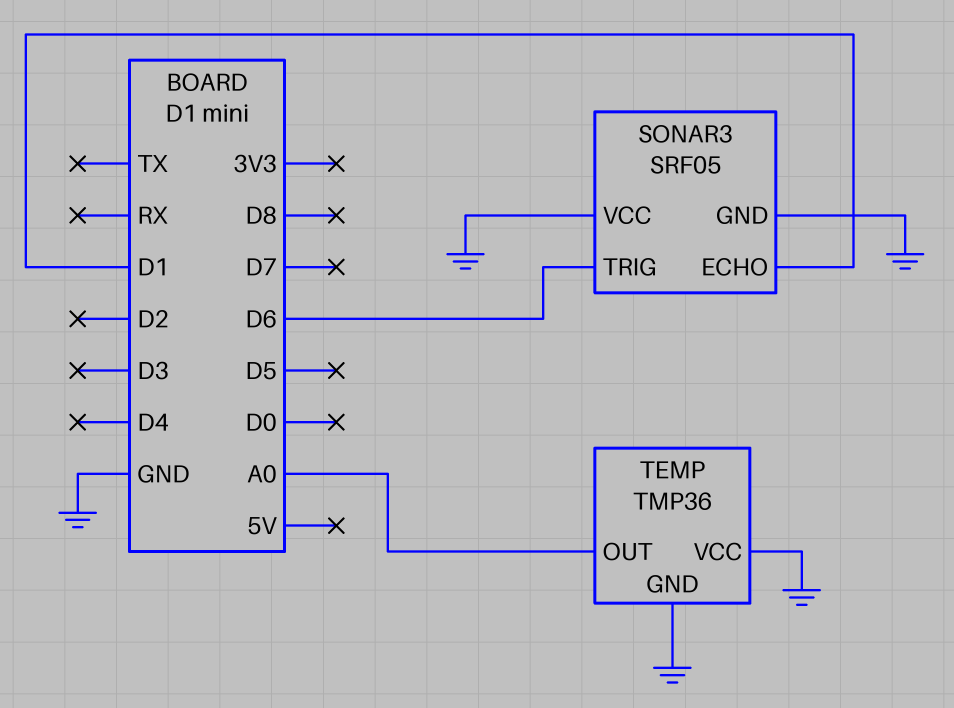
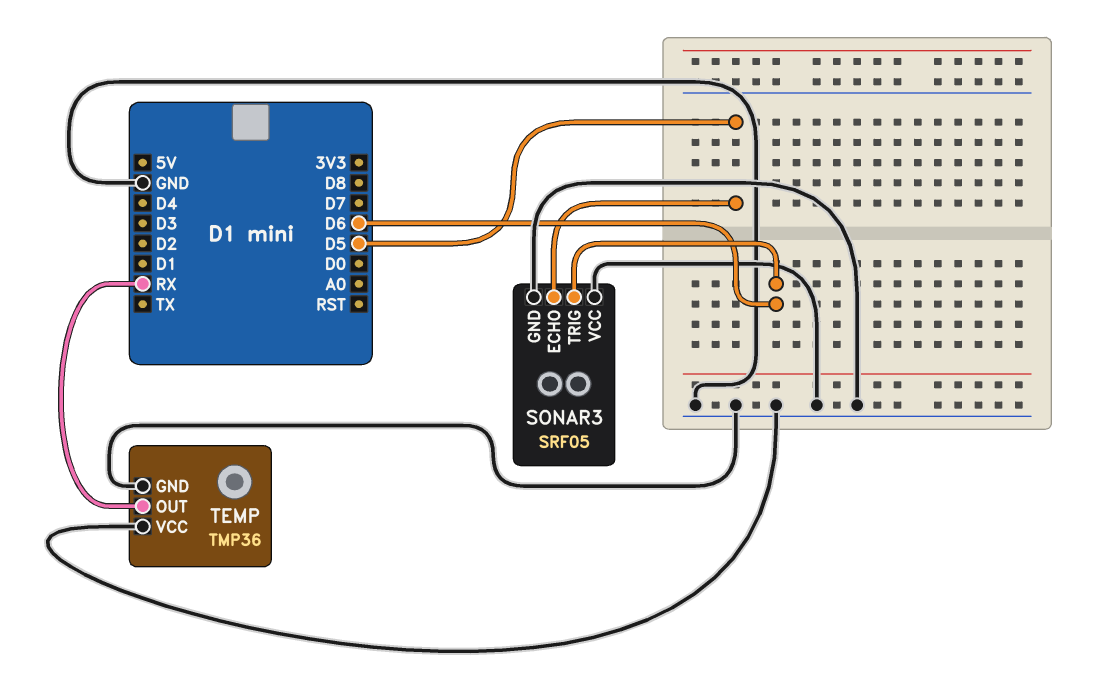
SONAR3 pin ECHO: D1 -> D5
TEMP pin OUT: A0 -> RX

